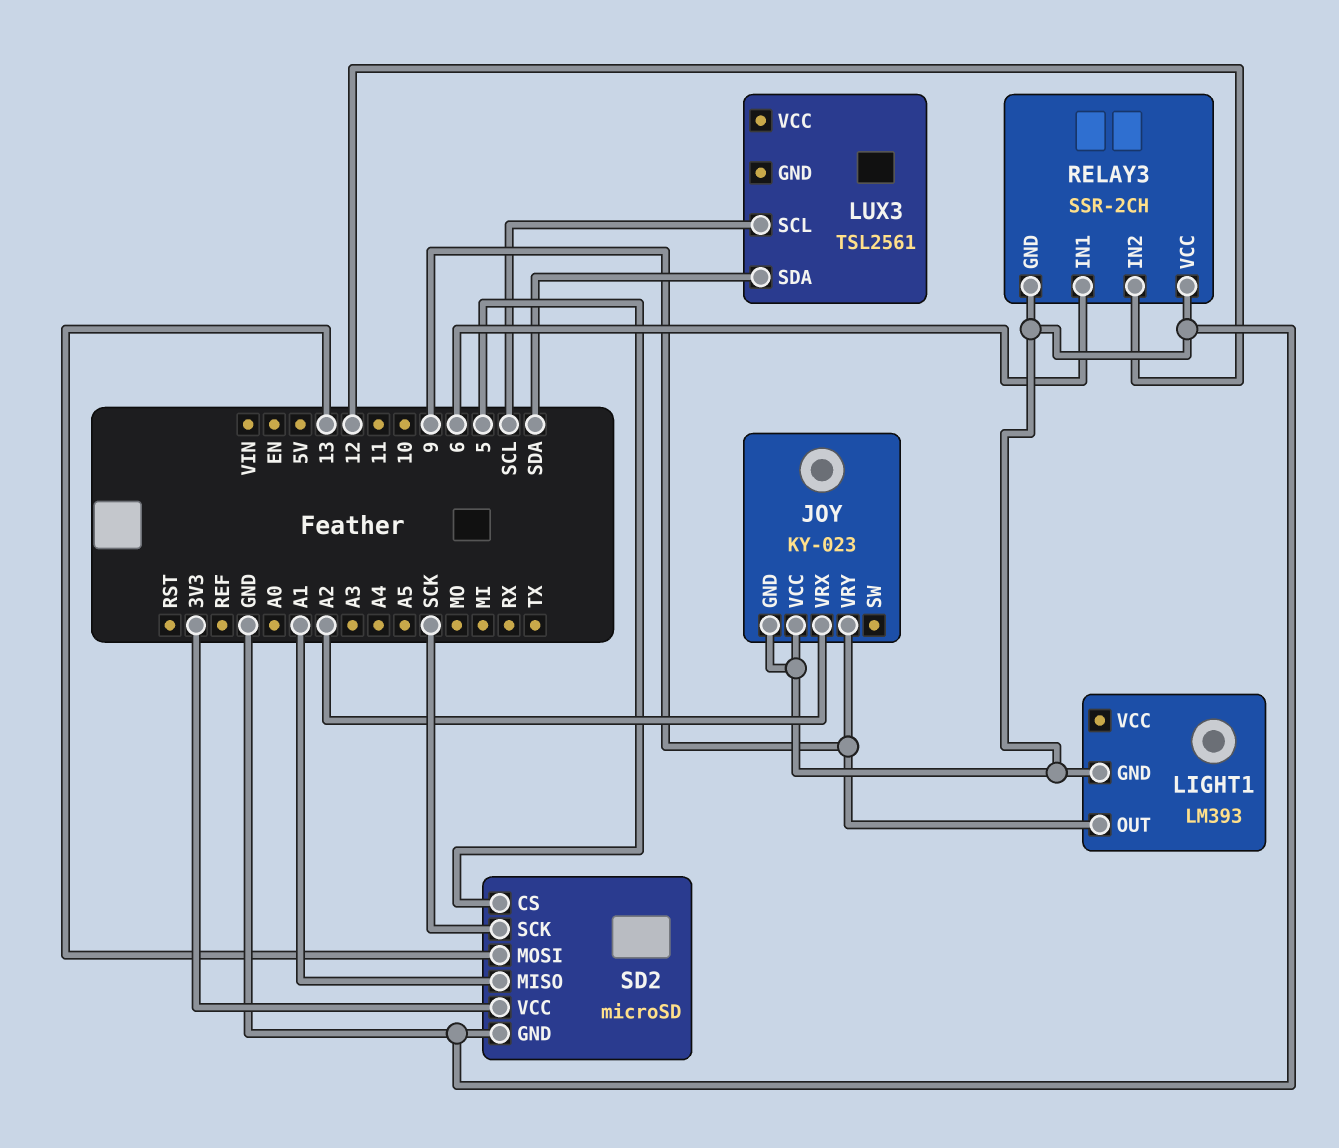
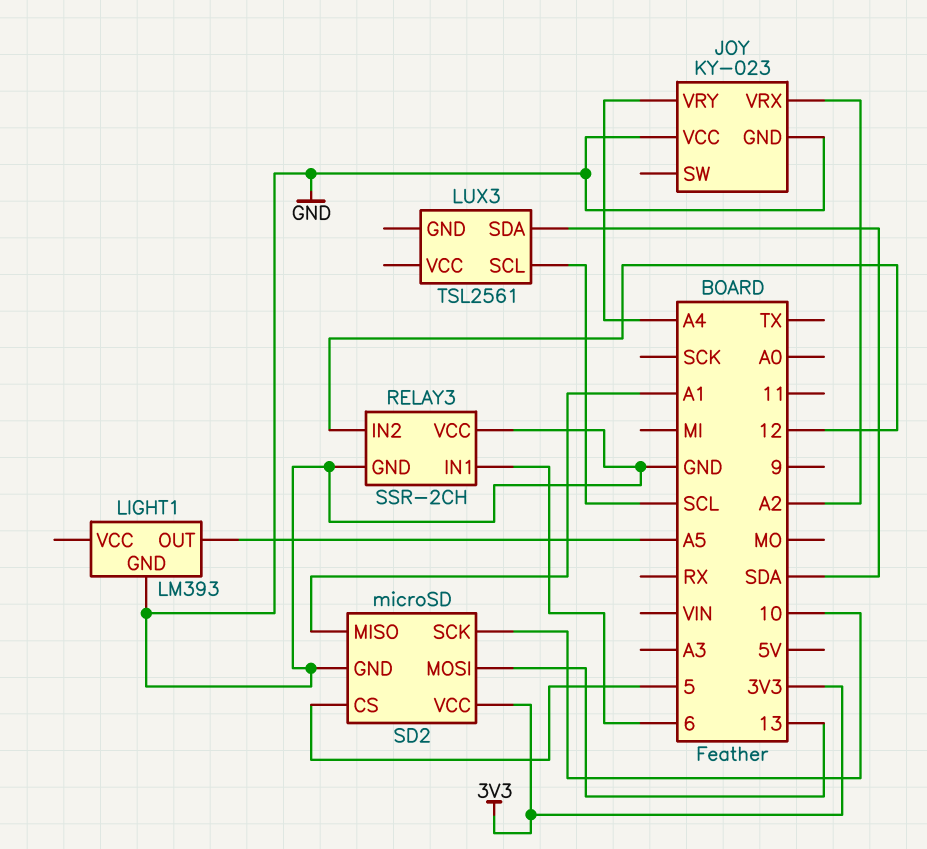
JOY pin VRY: 9 -> A4
LIGHT1 pin OUT: 9 -> A5
SD2 pin SCK: SCK -> 10

